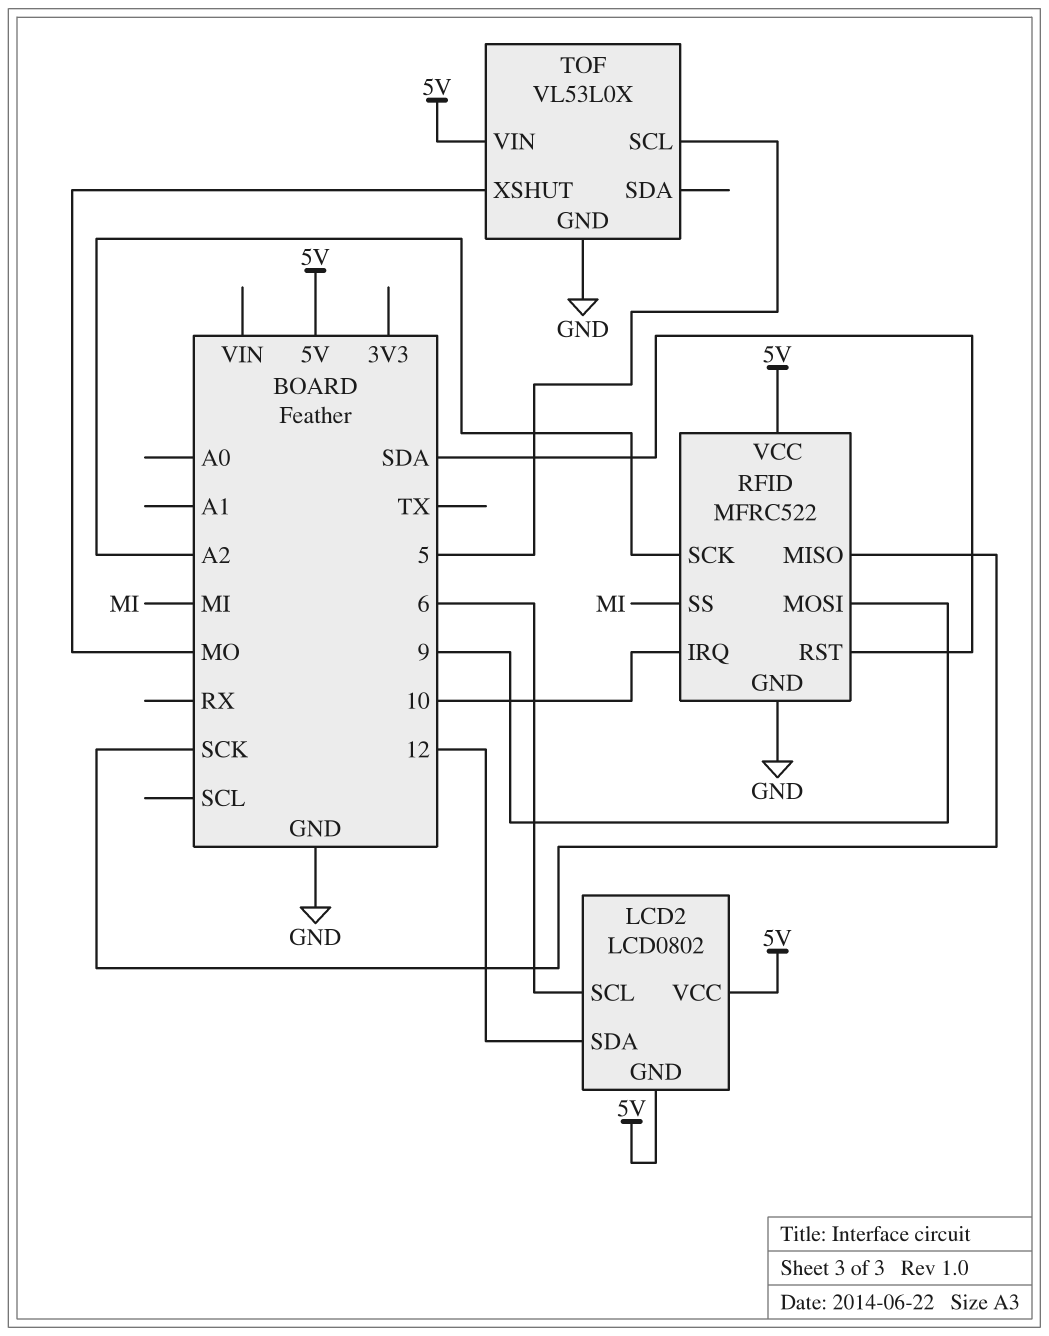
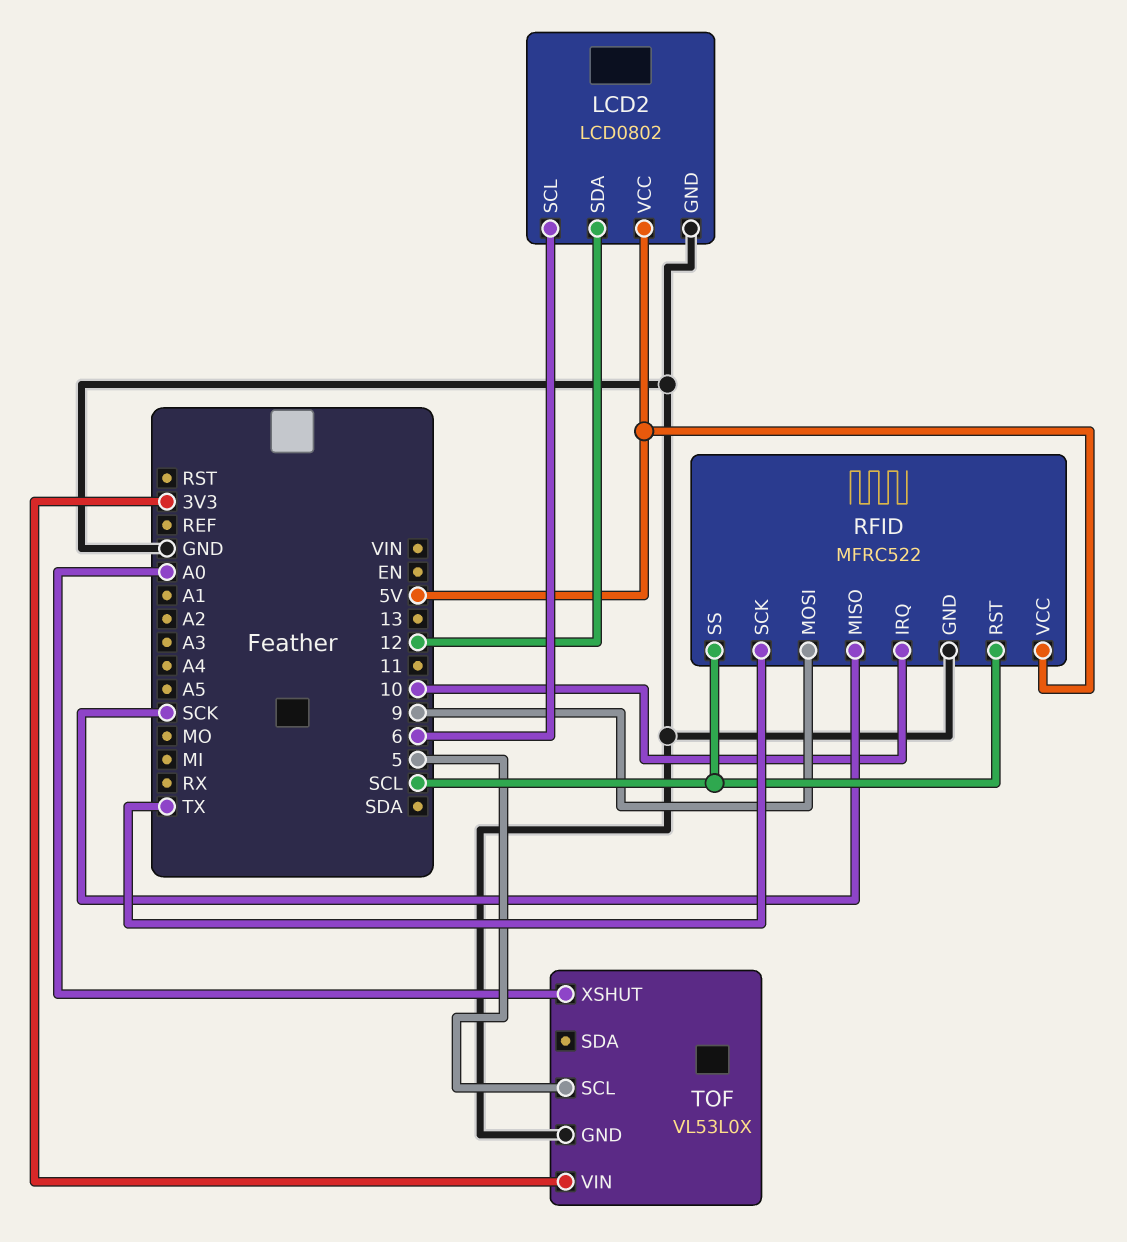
LCD2 pin GND: 5V -> GND
RFID pin RST: SDA -> SCL
RFID pin SCK: A2 -> TX
RFID pin SS: MI -> SCL
TOF pin VIN: 5V -> 3V3
TOF pin XSHUT: MO -> A0

